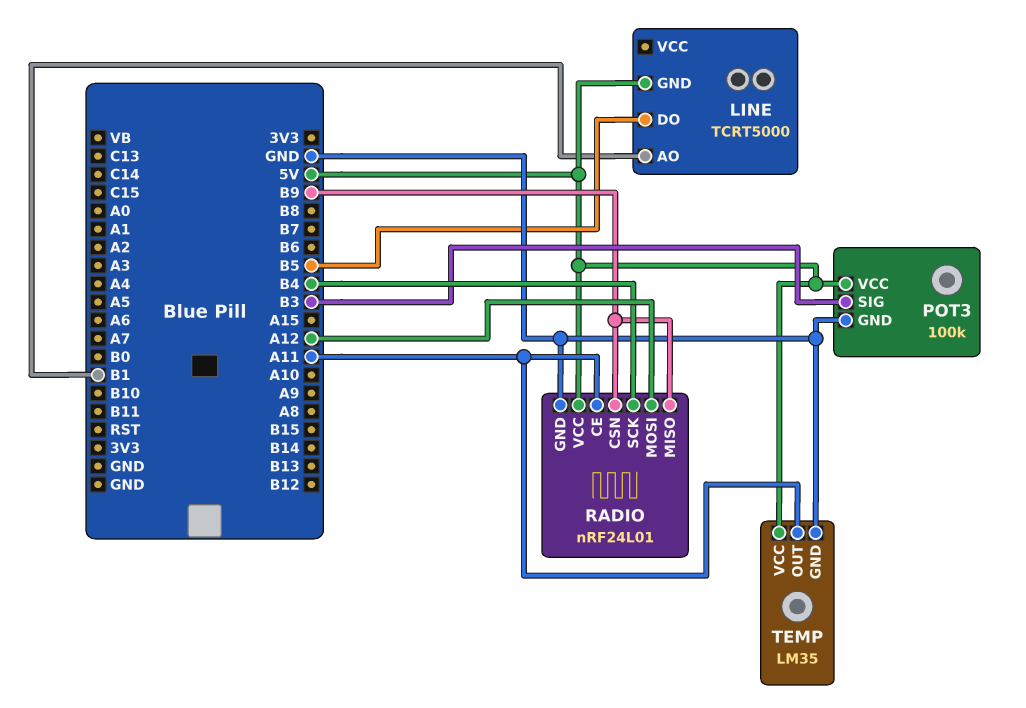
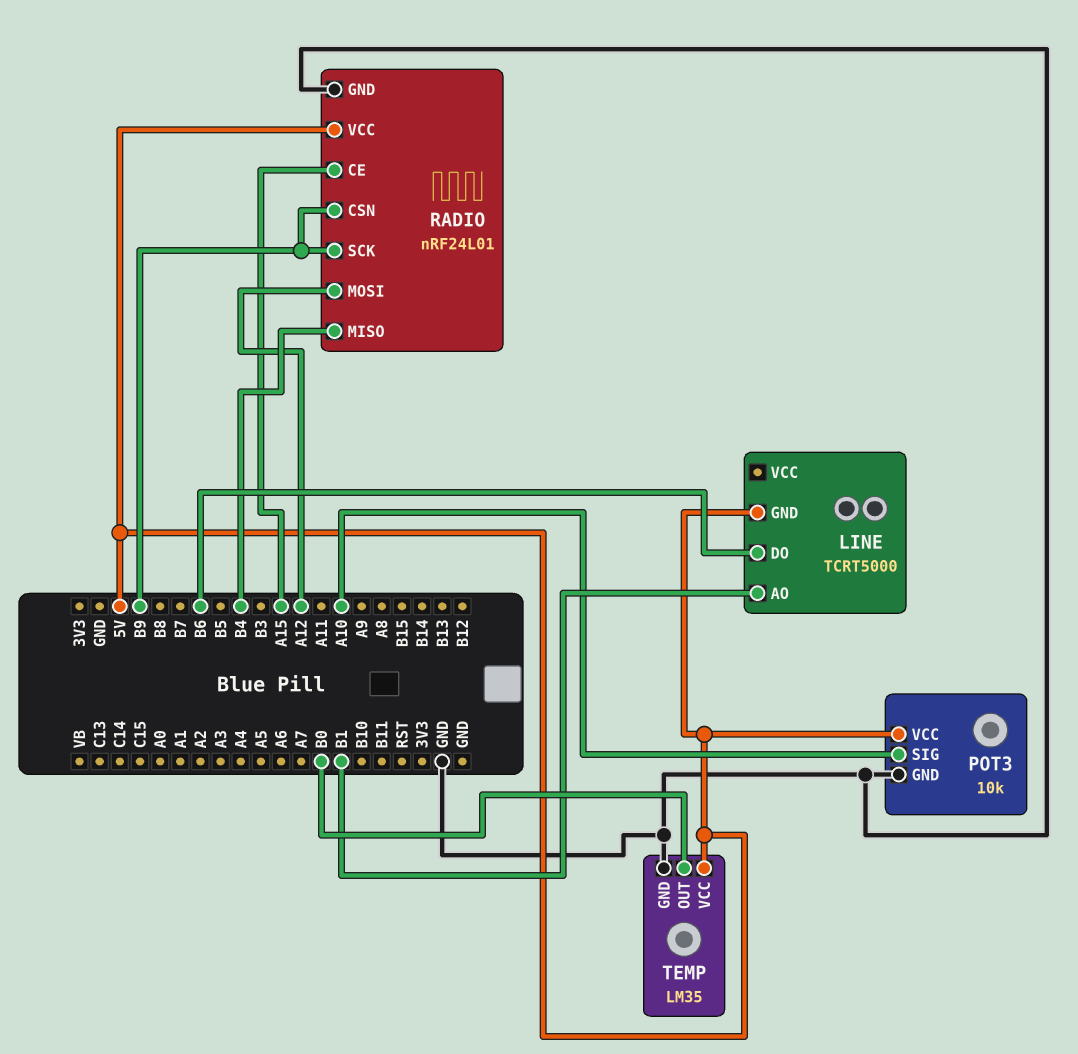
LINE pin DO: B5 -> B6
POT3: 100k -> 10k
POT3 pin SIG: B3 -> A10
RADIO pin CE: A11 -> A15
RADIO pin MISO: B9 -> B4
RADIO pin SCK: B4 -> B9
TEMP pin OUT: A11 -> B0

